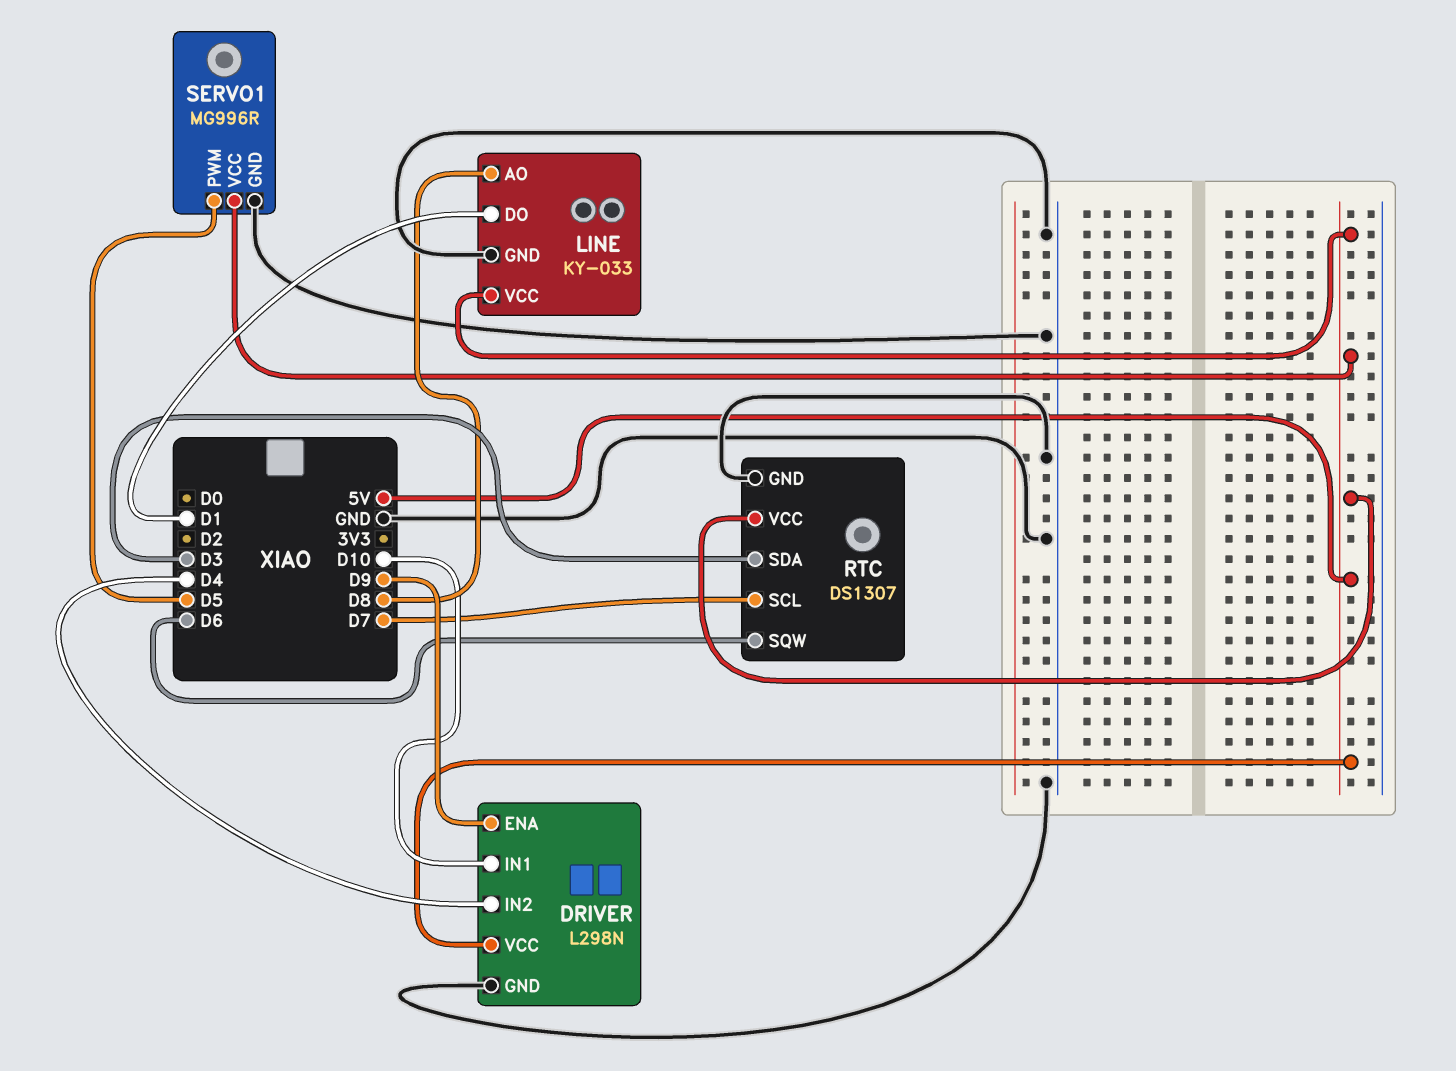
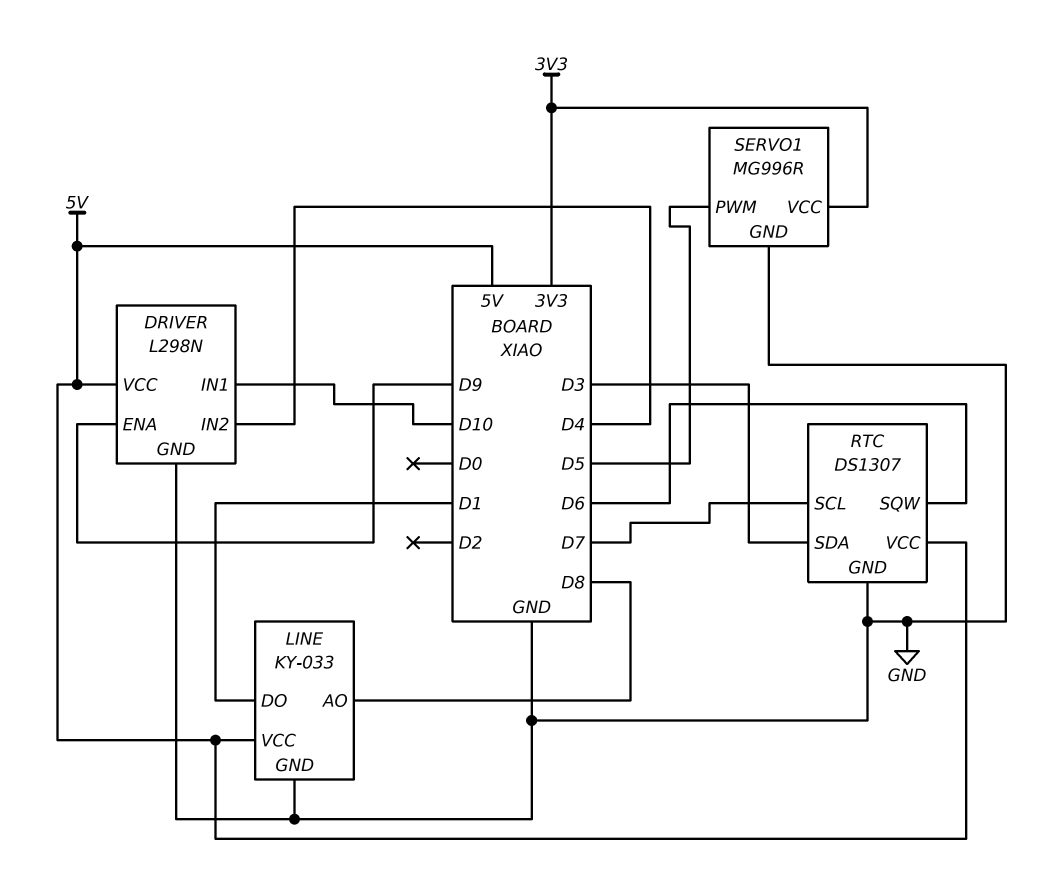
SERVO1 pin VCC: 5V -> 3V3

